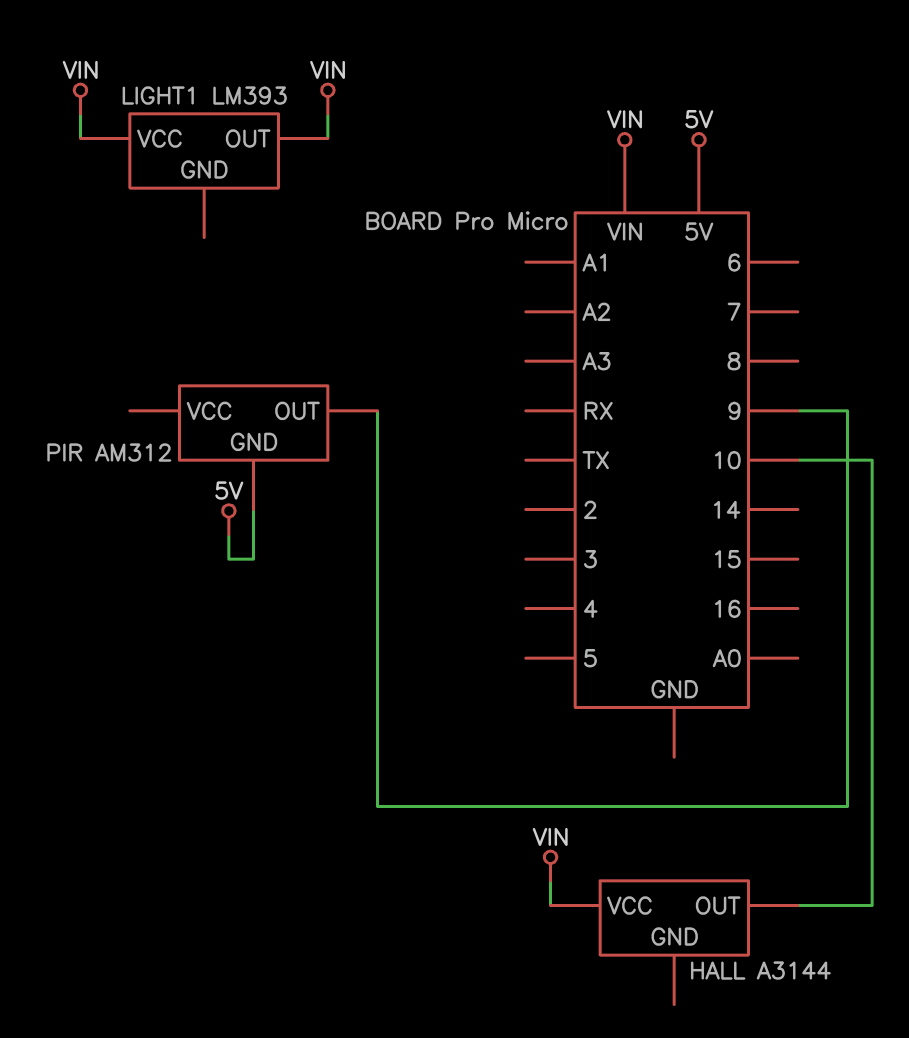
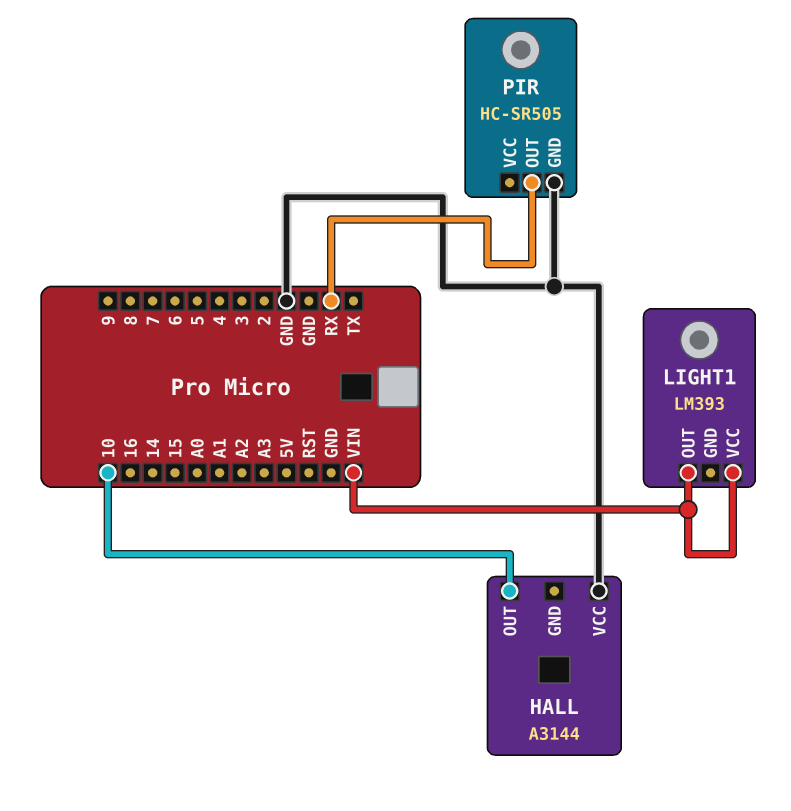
HALL pin VCC: VIN -> GND
PIR: AM312 -> HC-SR505
PIR pin GND: 5V -> GND
PIR pin OUT: 9 -> RX

